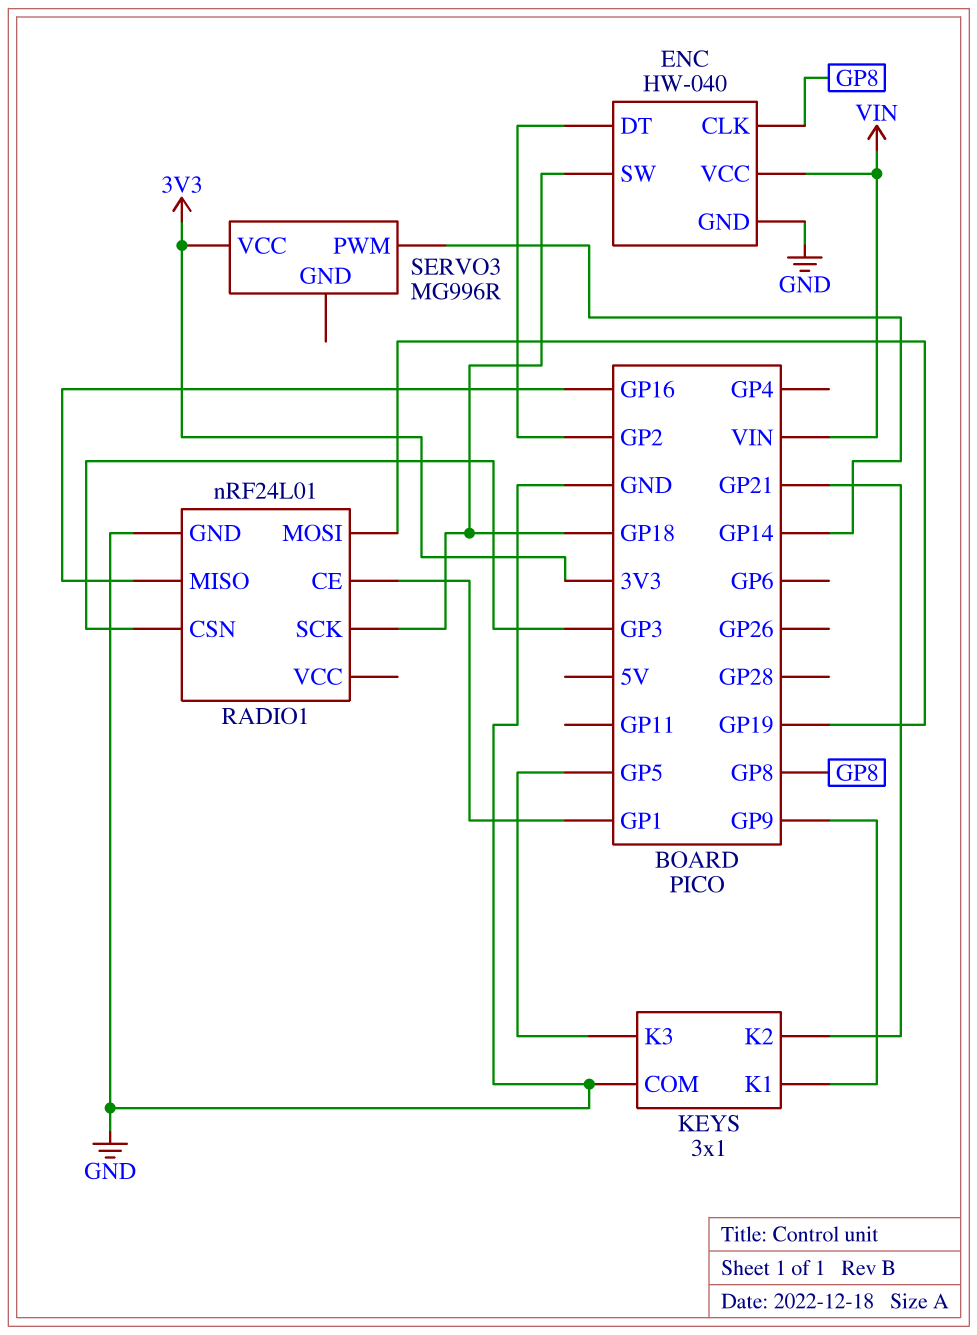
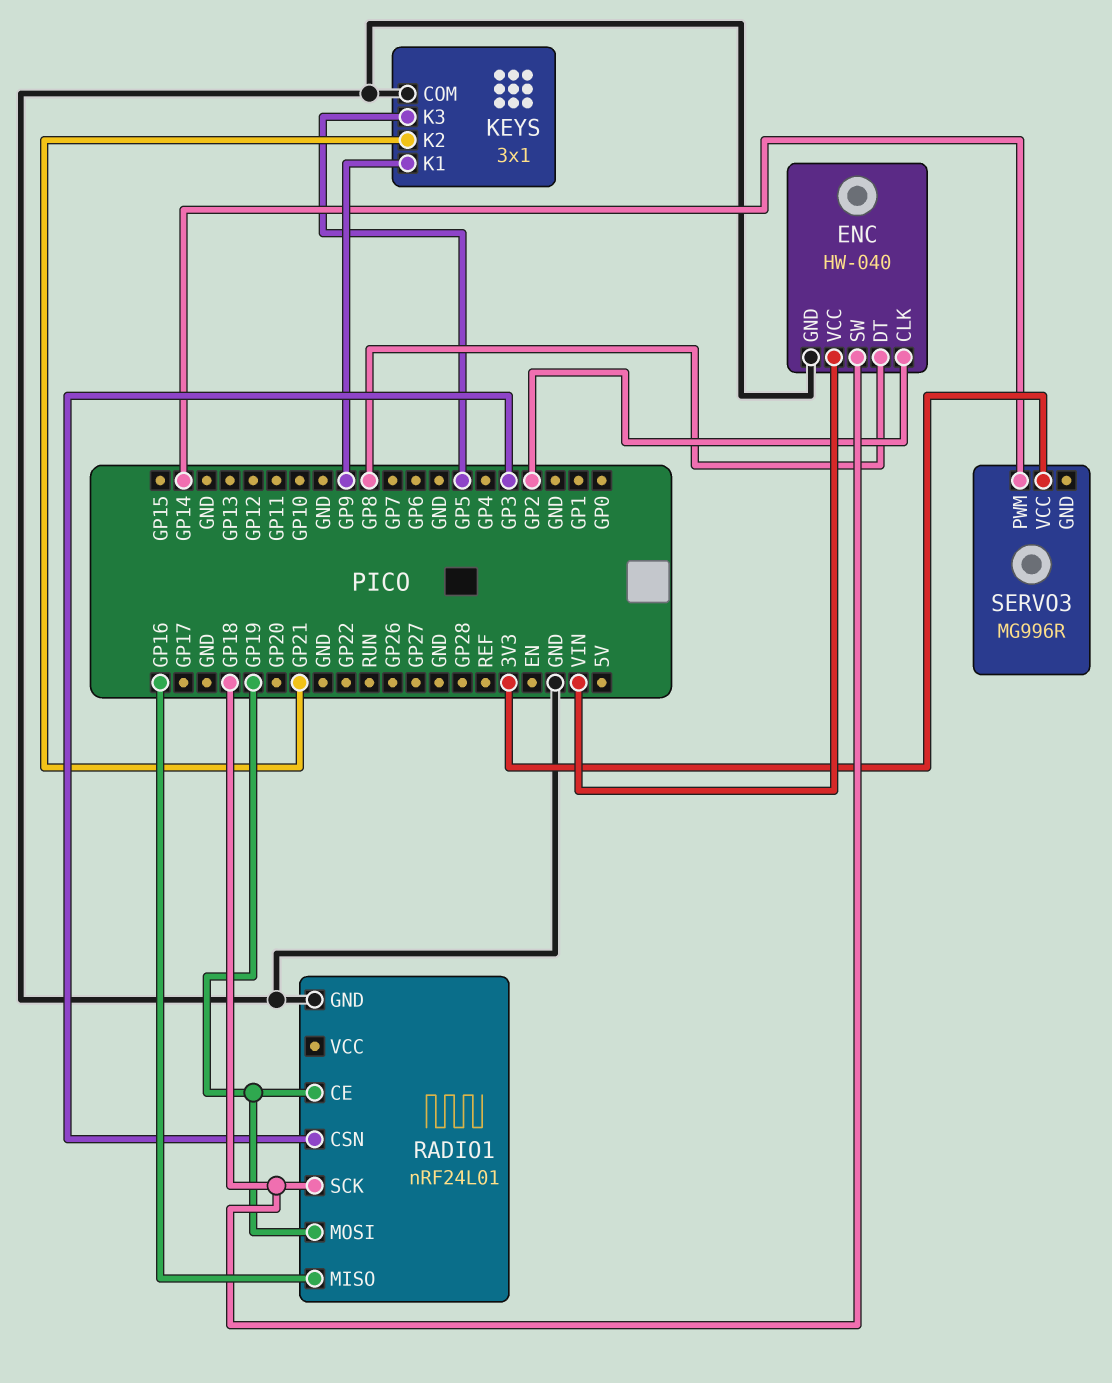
ENC pin CLK: GP8 -> GP2
ENC pin DT: GP2 -> GP8
RADIO1 pin CE: GP1 -> GP19

